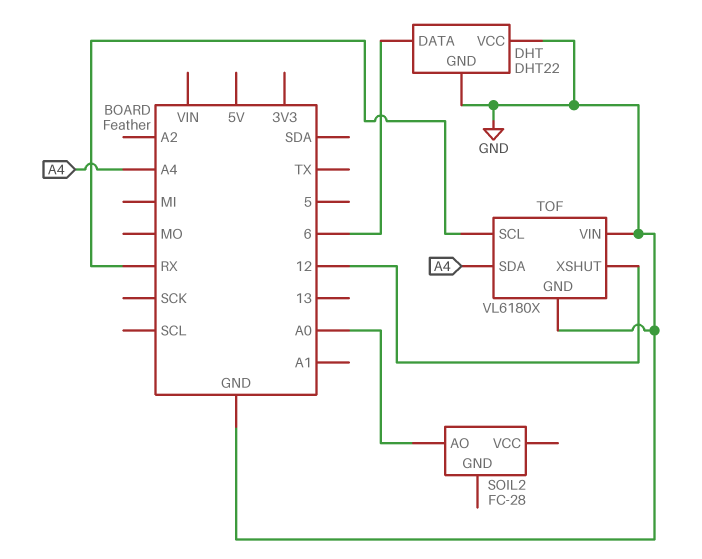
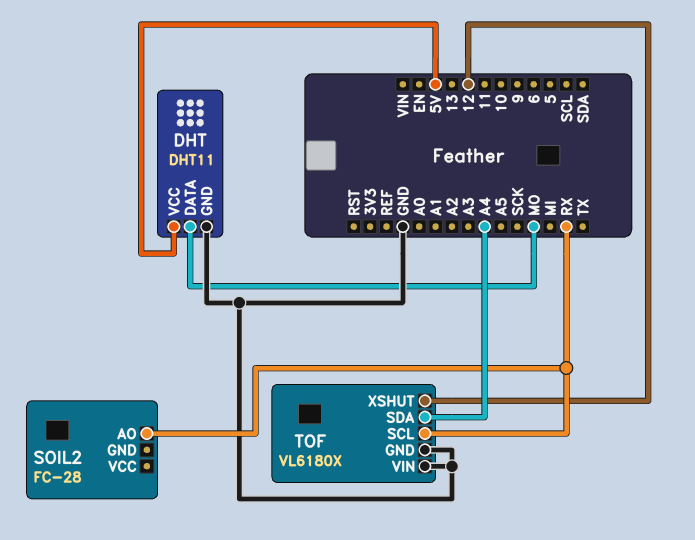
DHT: DHT22 -> DHT11
DHT pin DATA: 6 -> MO
DHT pin VCC: GND -> 5V
SOIL2 pin AO: A0 -> RX

